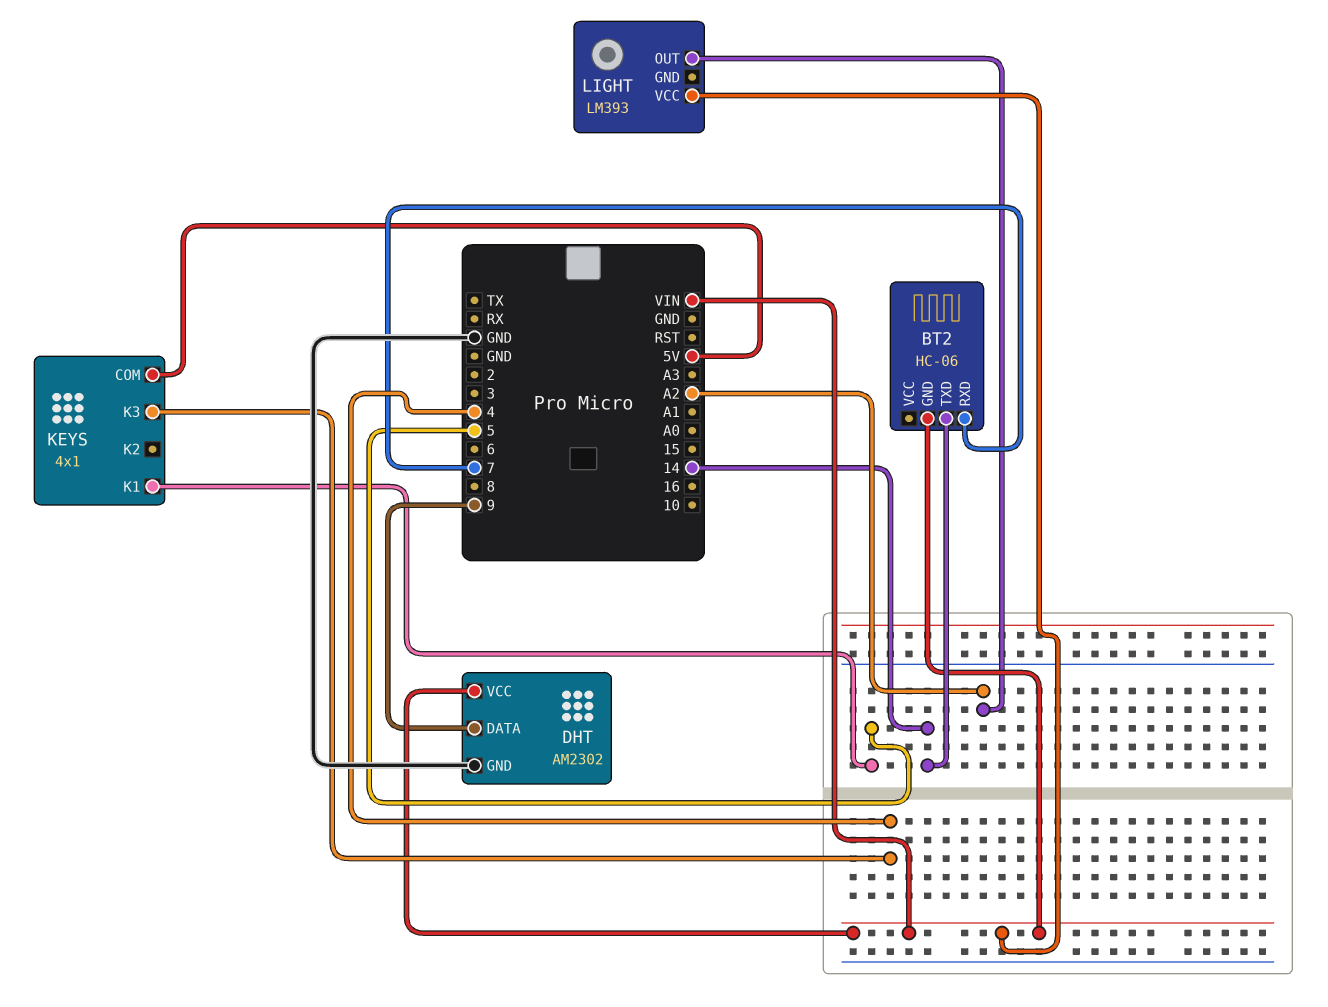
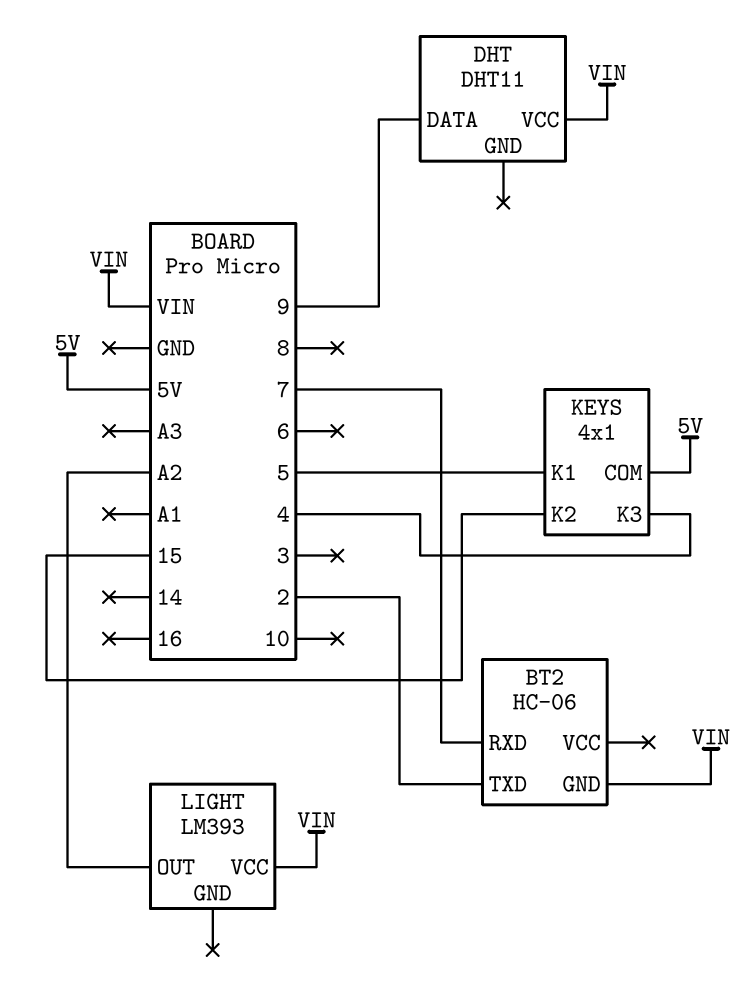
BT2 pin TXD: 14 -> 2
DHT: AM2302 -> DHT11
DHT pin GND: GND -> none
KEYS pin K2: none -> 15

